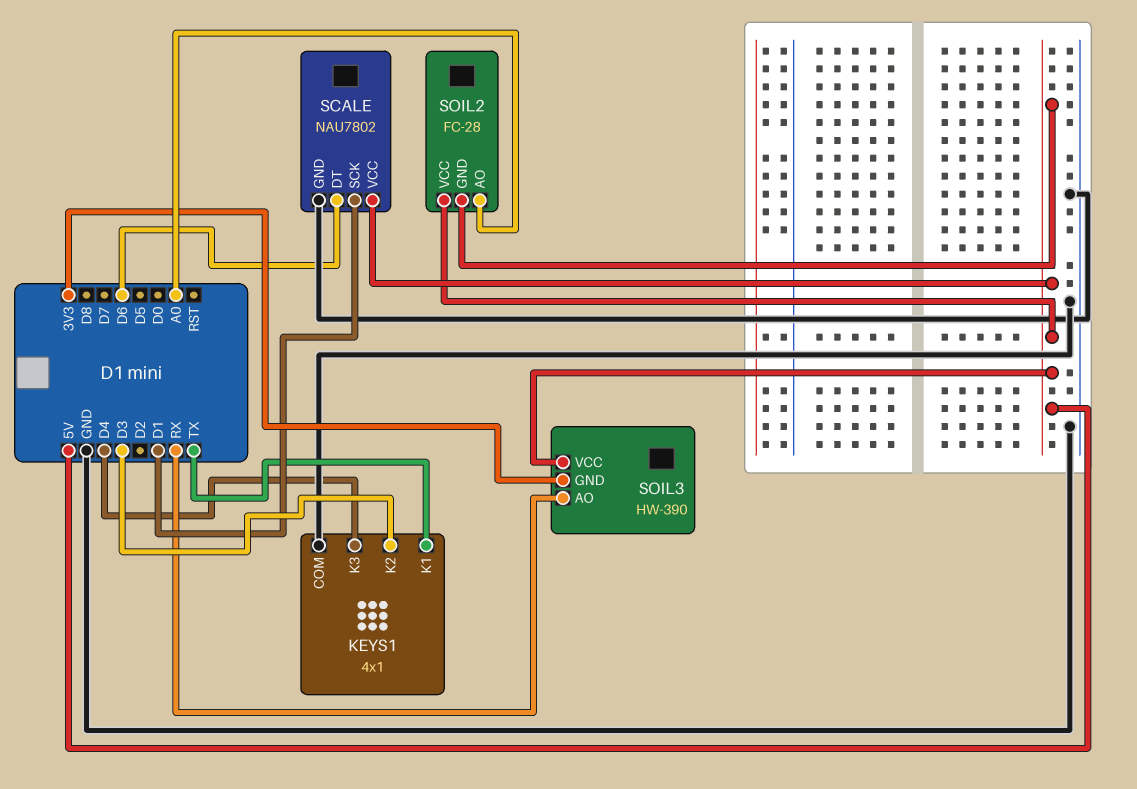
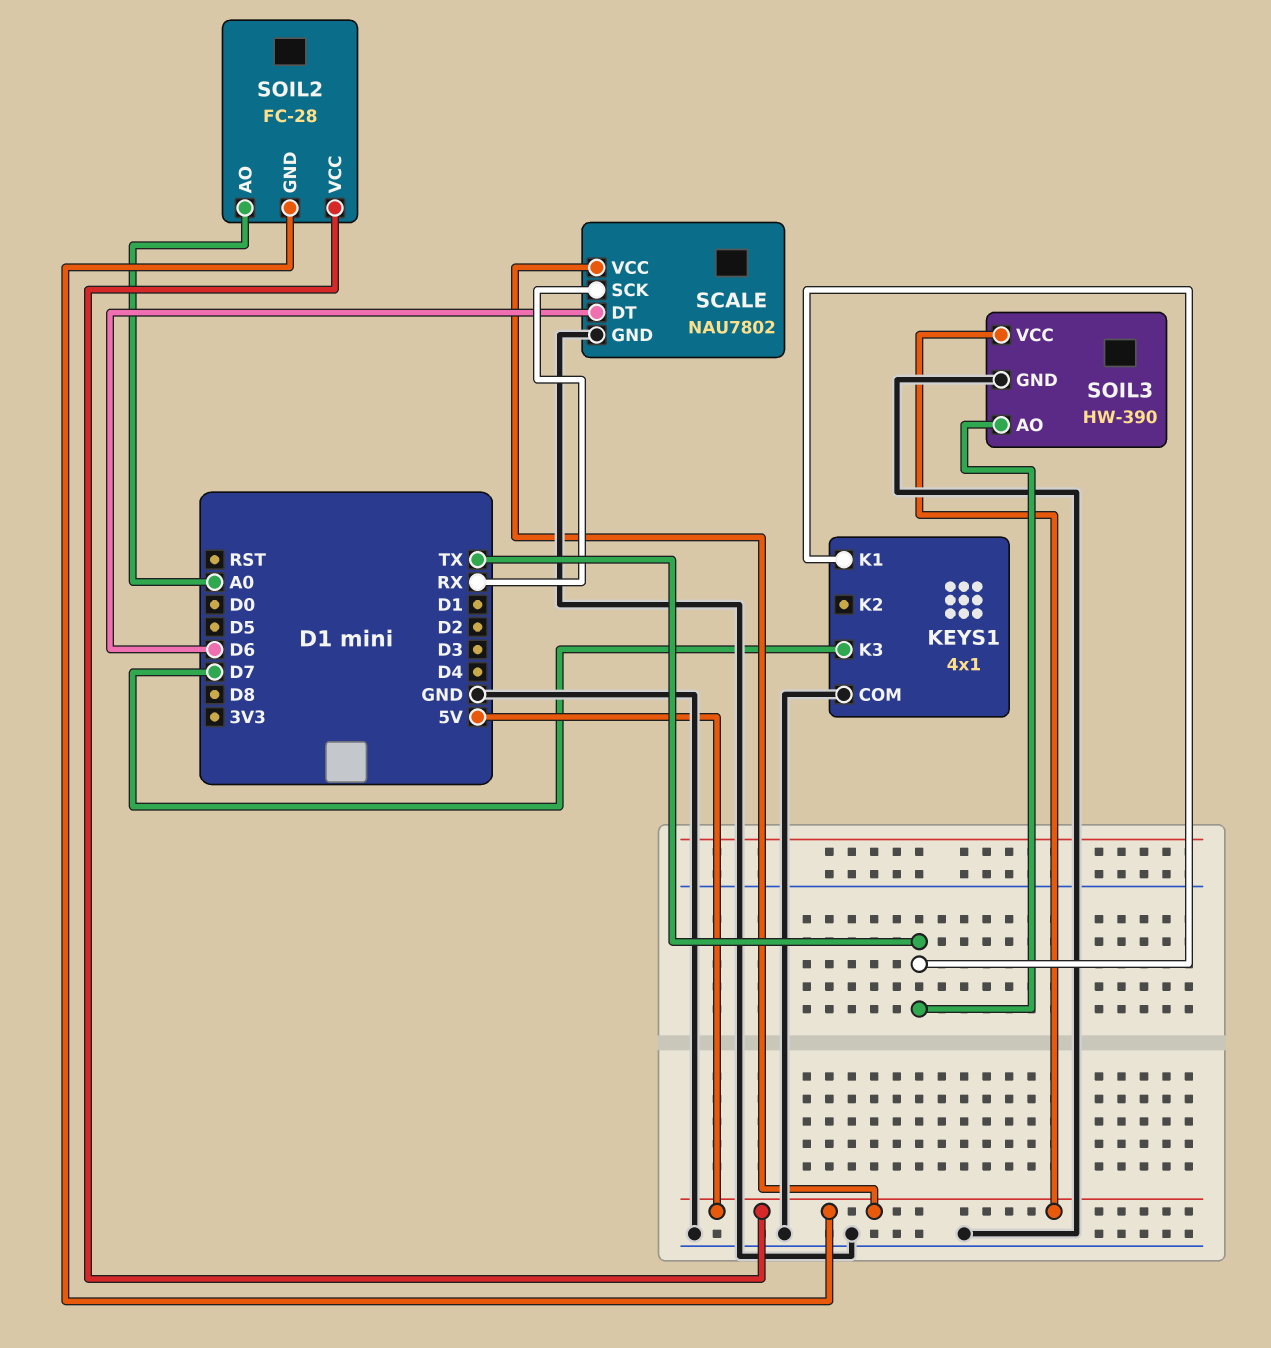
KEYS1 pin K2: D3 -> none
KEYS1 pin K3: D4 -> D7
SCALE pin SCK: D1 -> RX
SOIL3 pin AO: RX -> TX
SOIL3 pin GND: 3V3 -> GND

